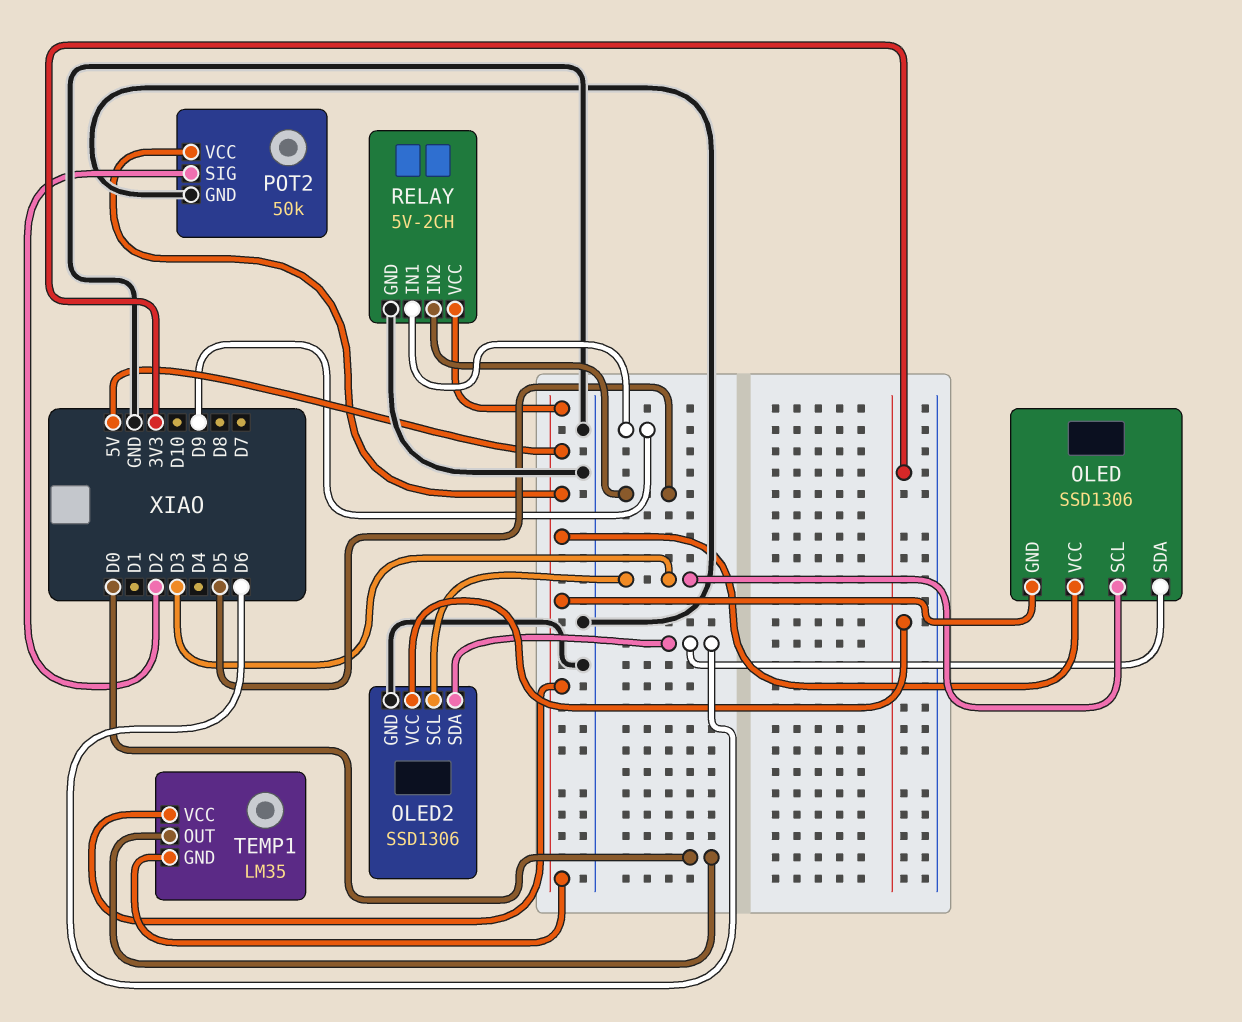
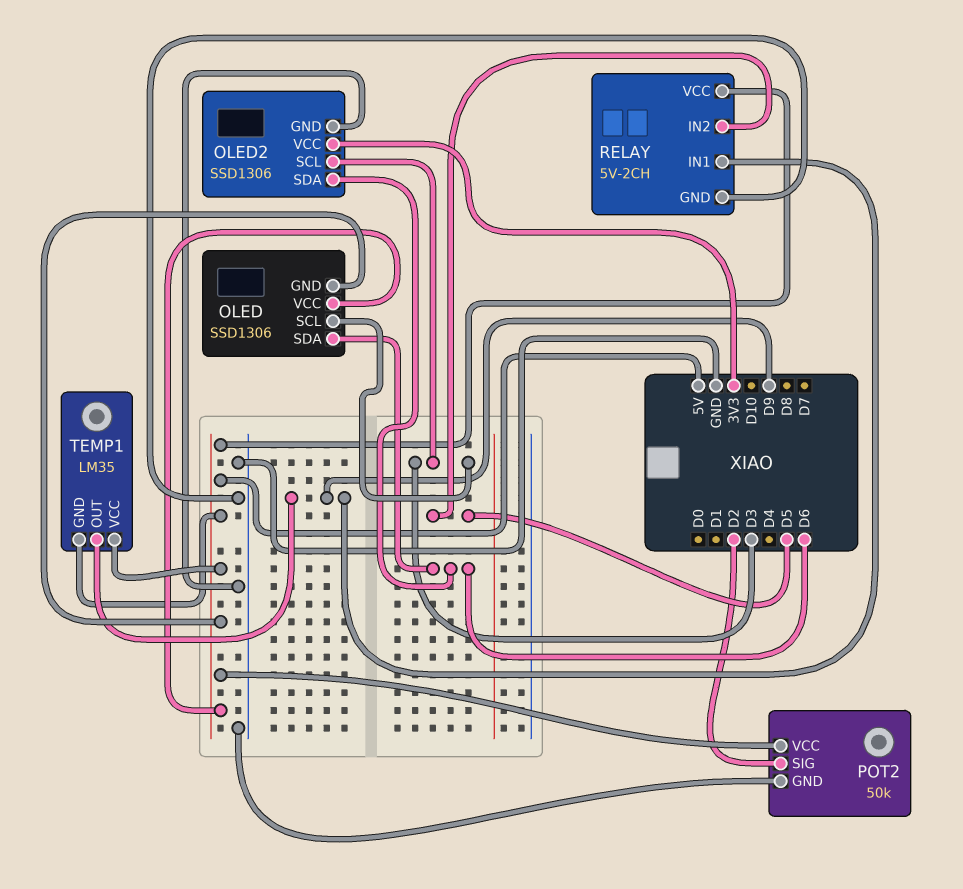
TEMP1 pin OUT: D0 -> D9

